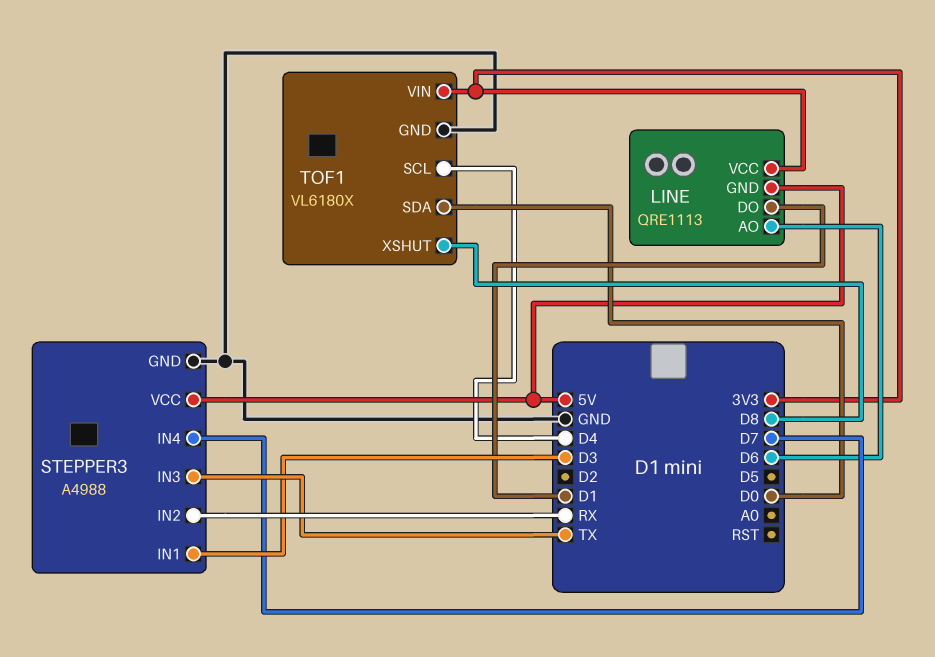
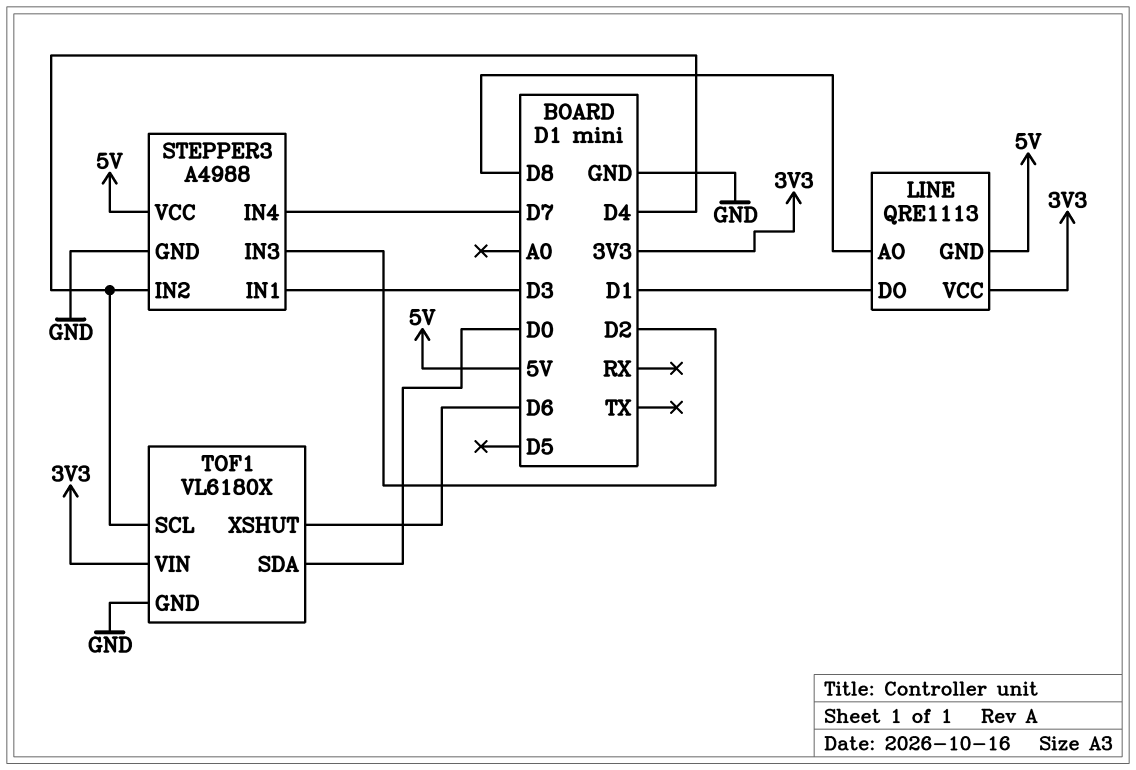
LINE pin AO: D6 -> D8
STEPPER3 pin IN2: RX -> D4
STEPPER3 pin IN3: TX -> D2
TOF1 pin XSHUT: D8 -> D6

